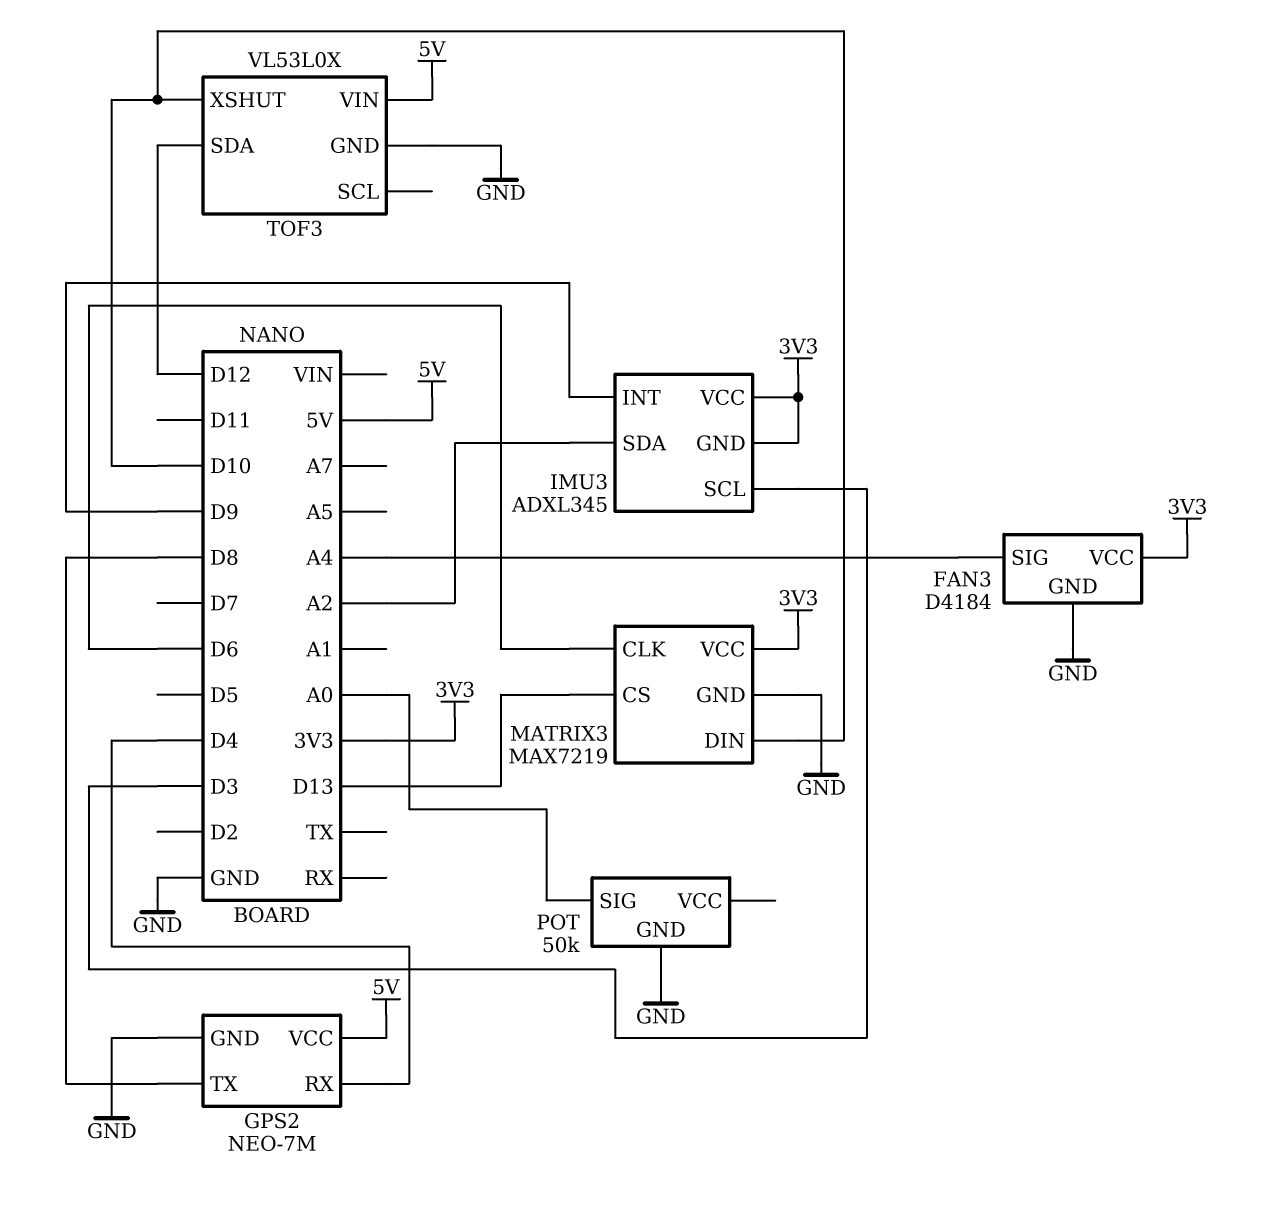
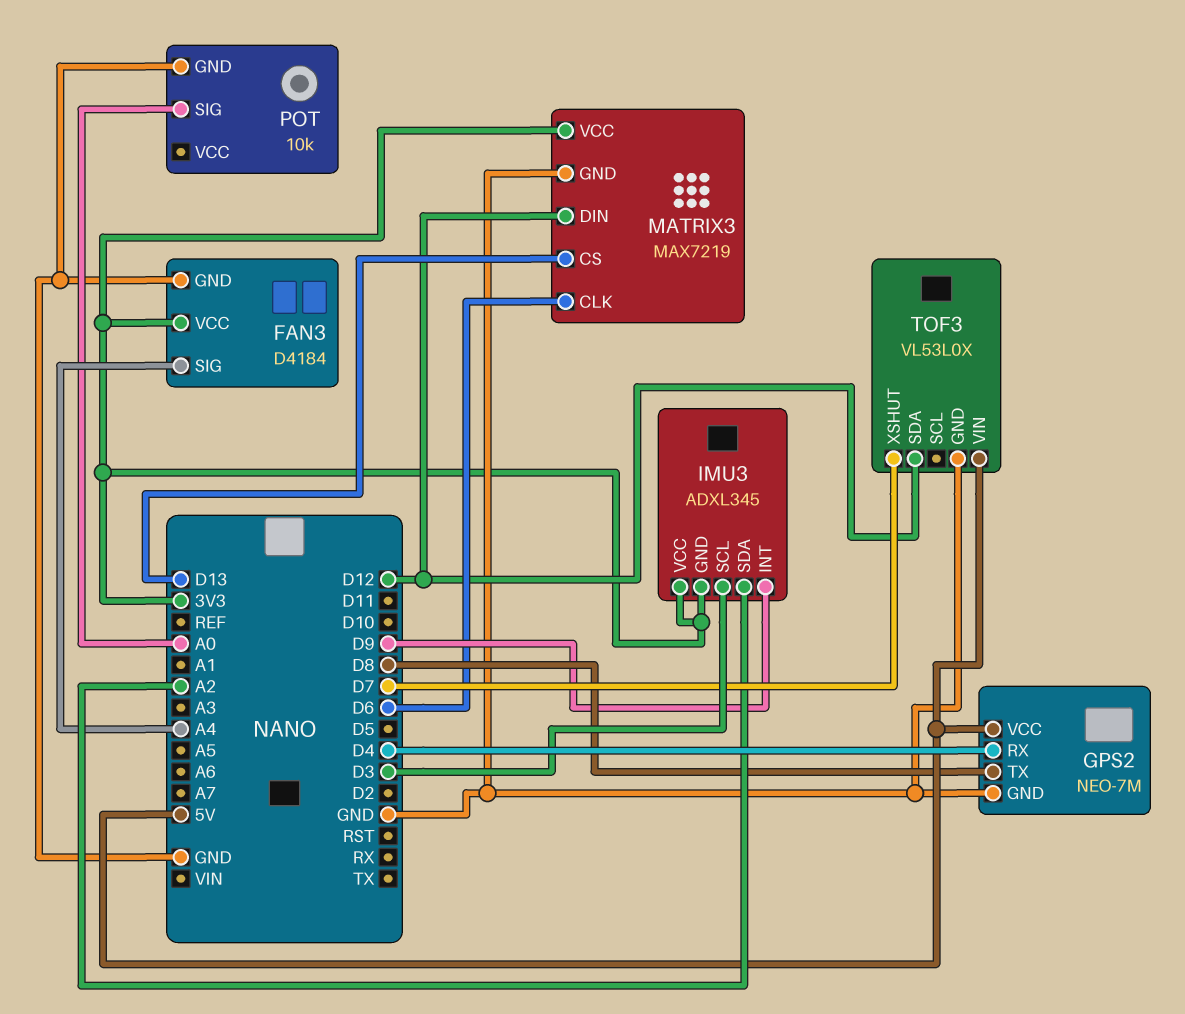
MATRIX3 pin DIN: D10 -> D12
POT: 50k -> 10k
TOF3 pin XSHUT: D10 -> D7

